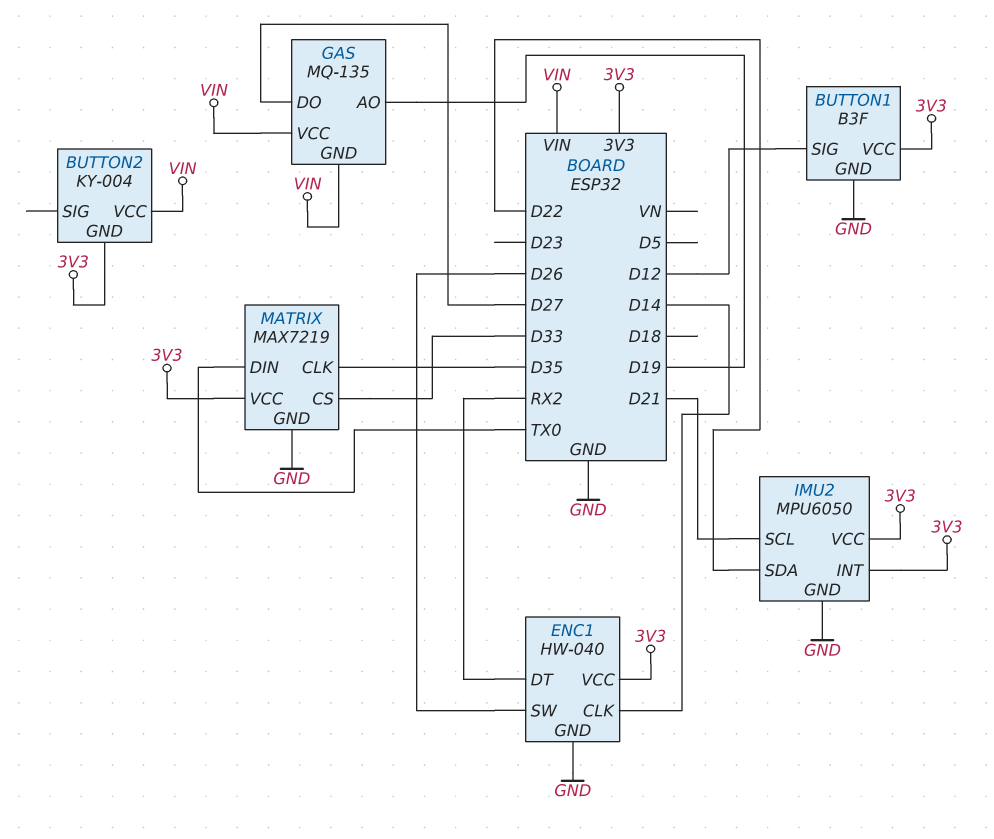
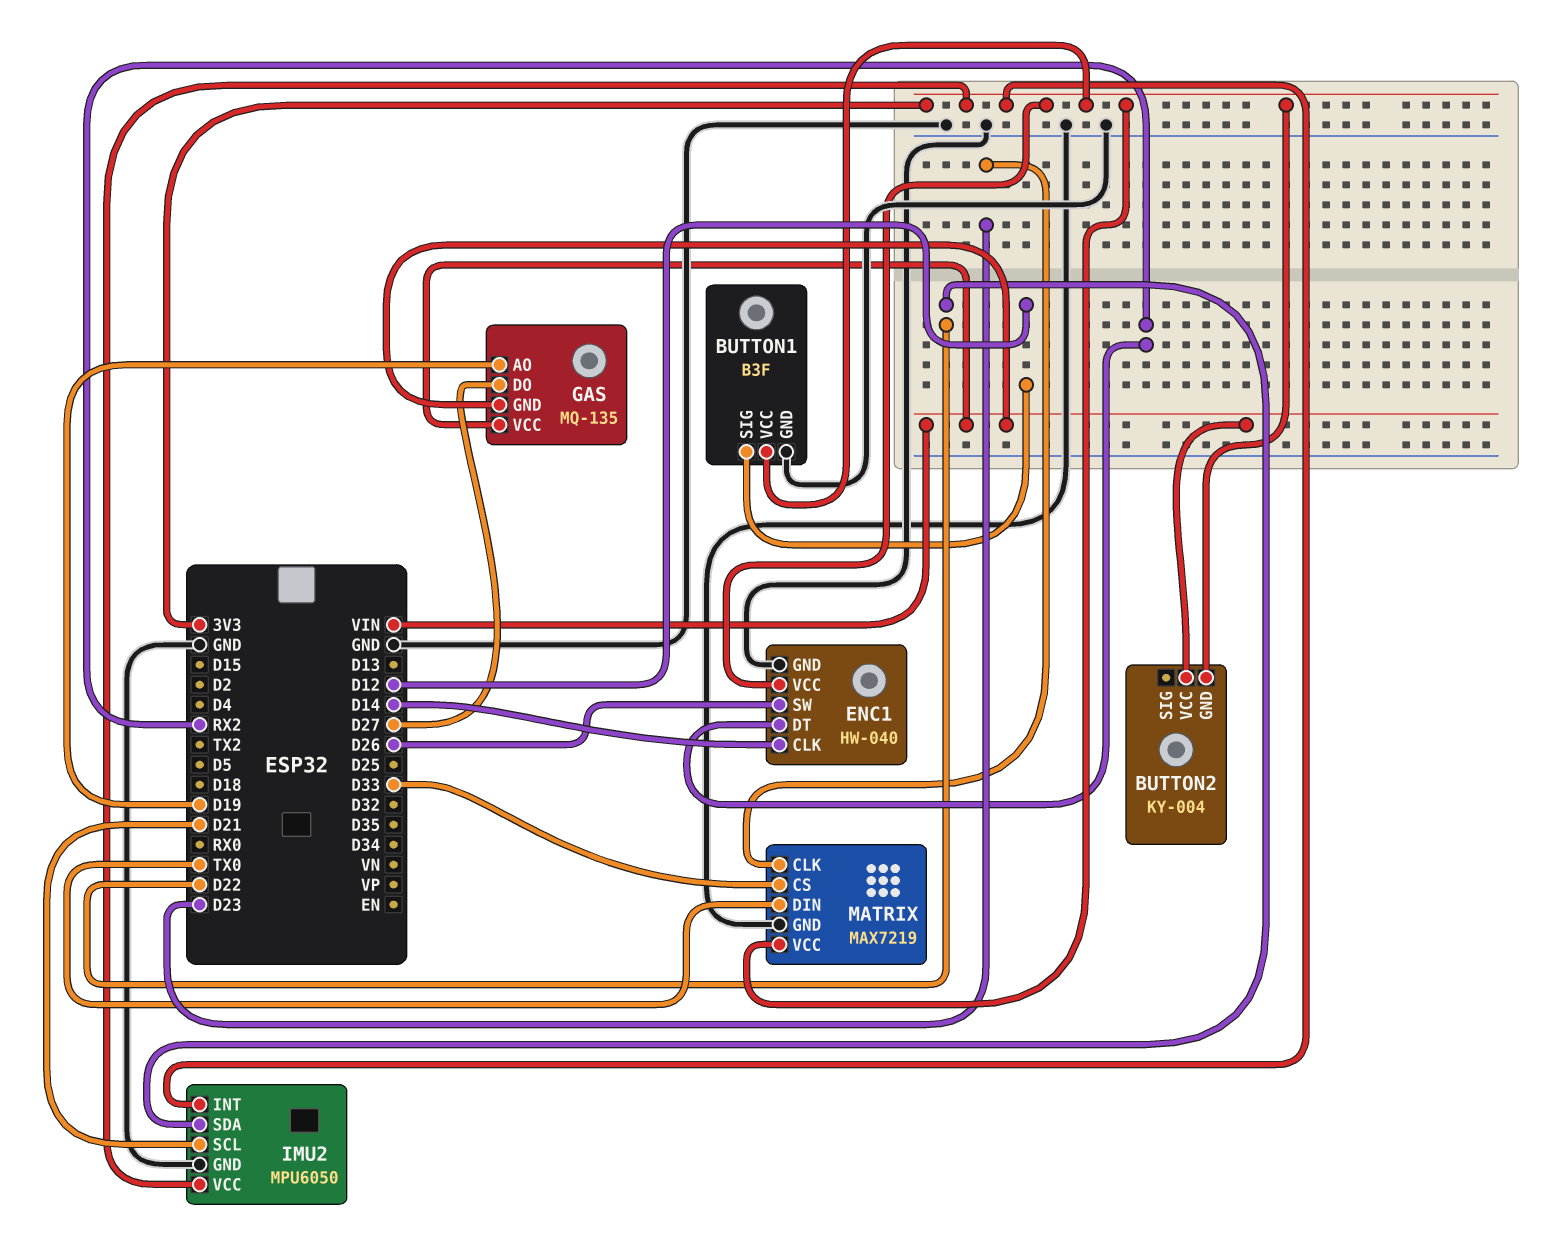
MATRIX pin CLK: D35 -> D23

